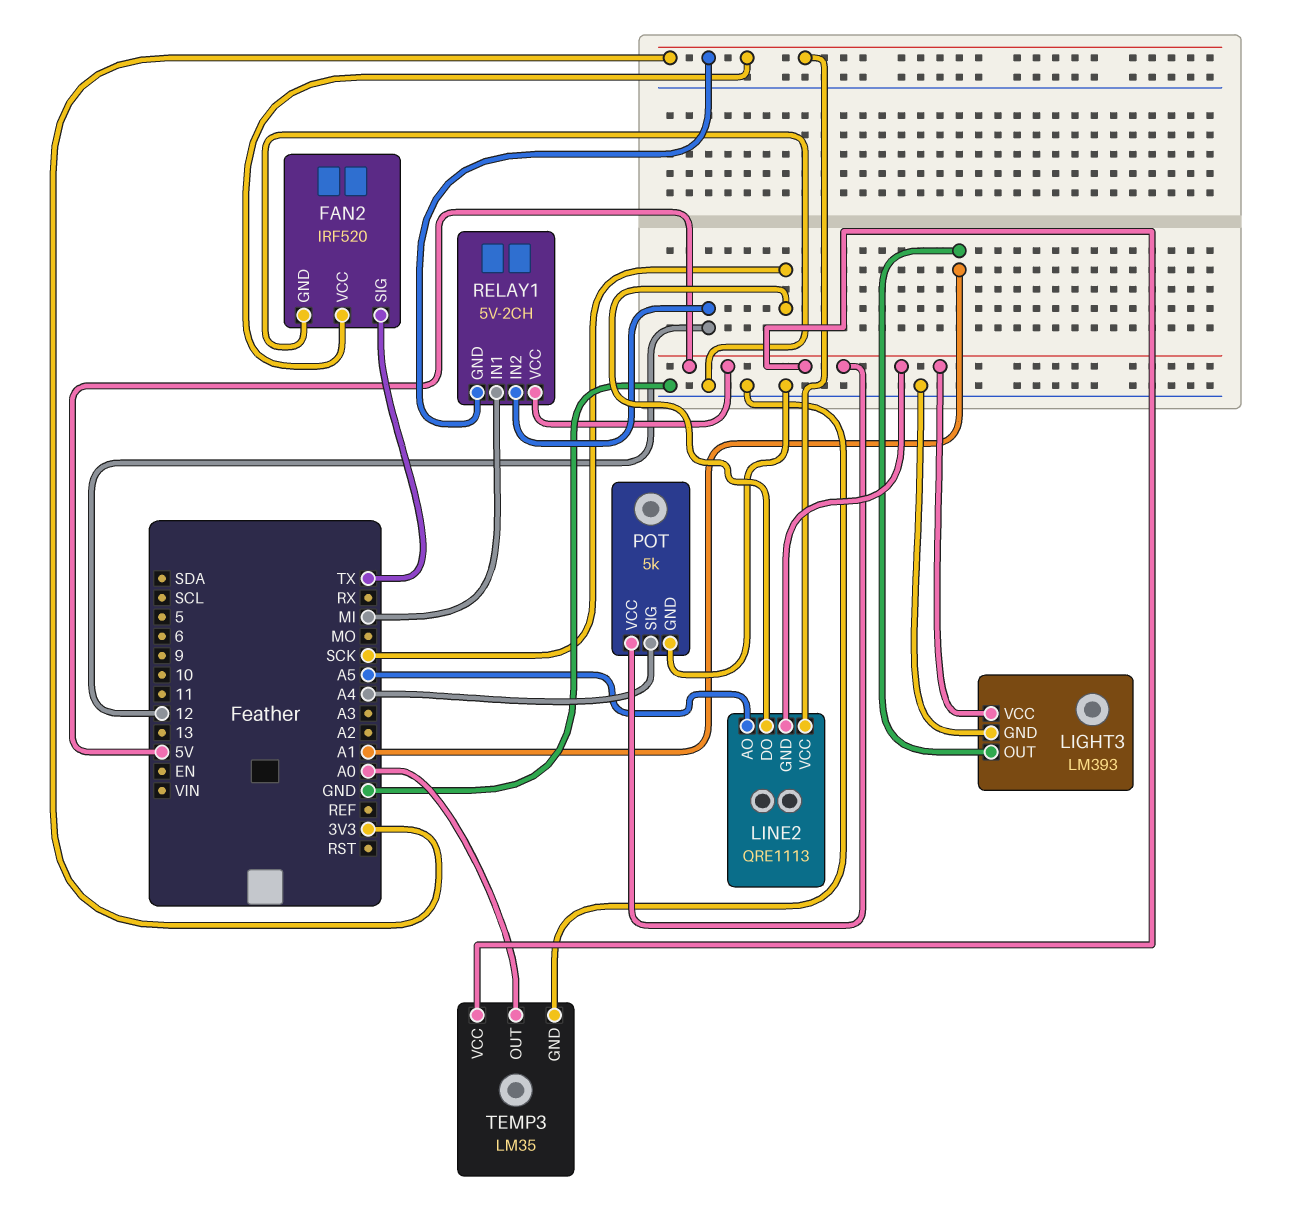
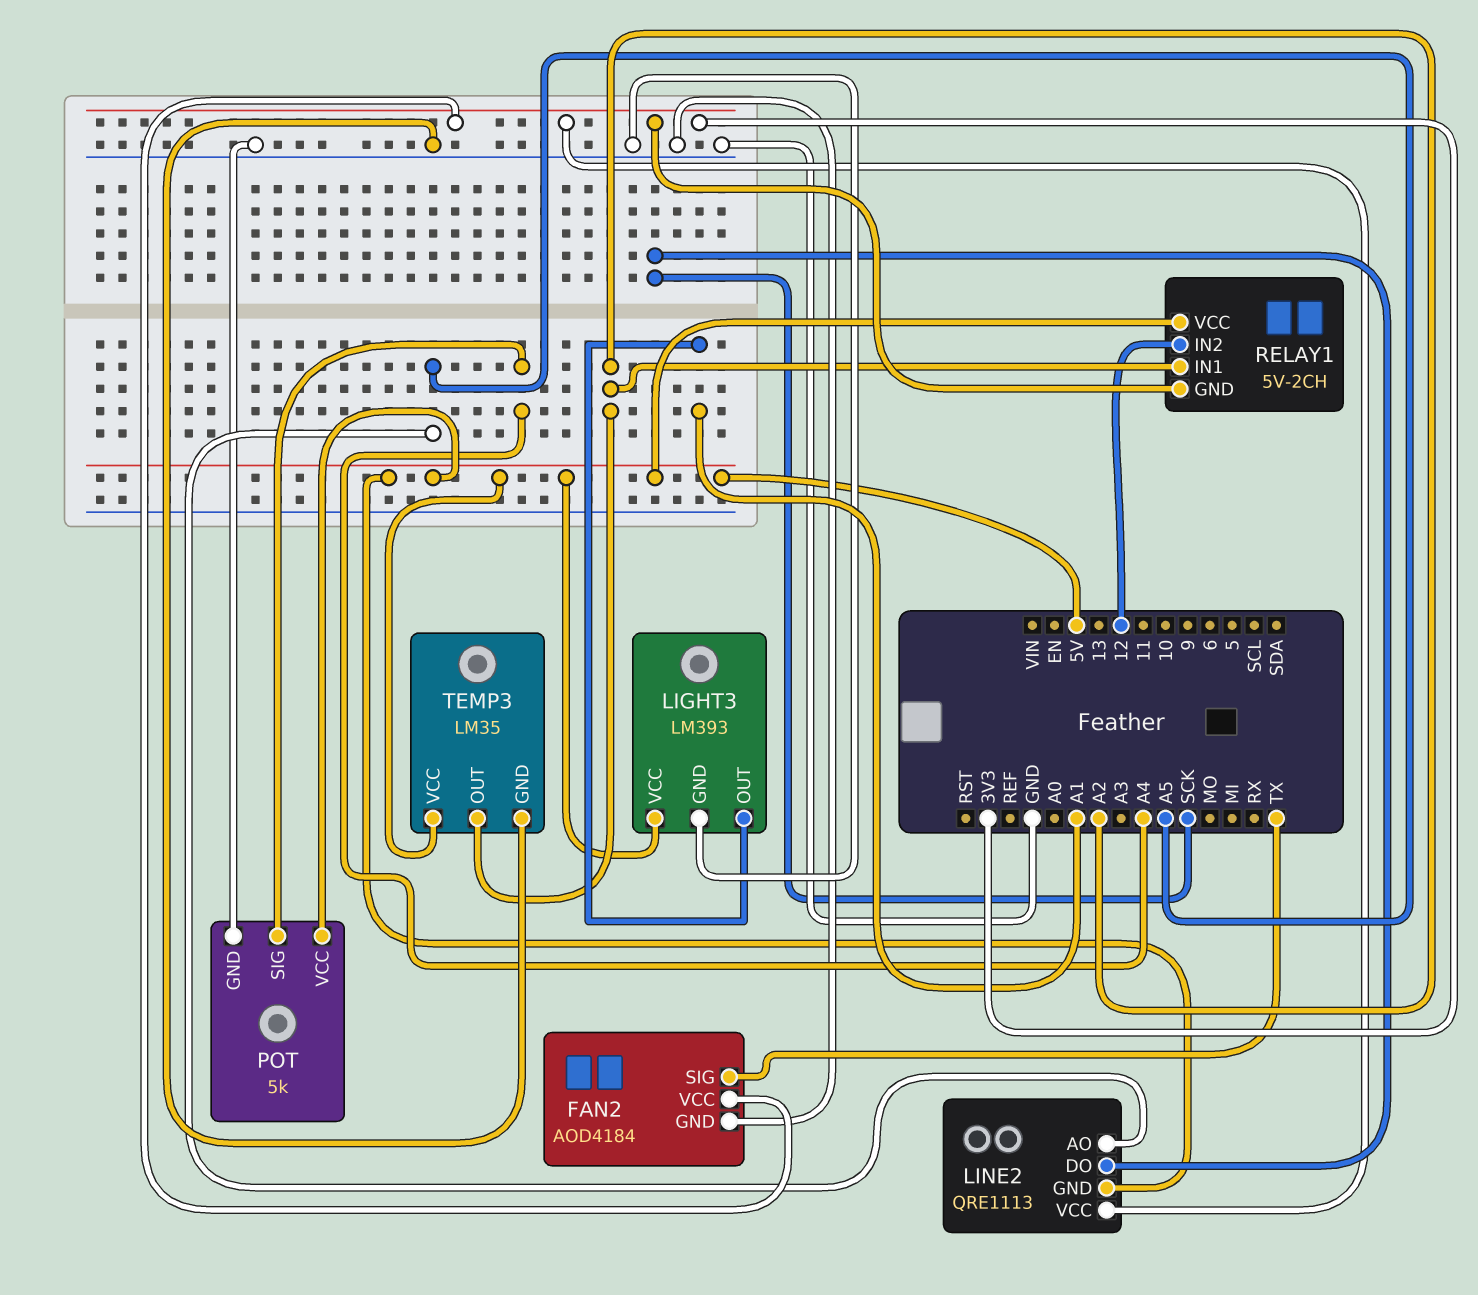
FAN2: IRF520 -> AOD4184
RELAY1 pin IN1: MI -> A2
TEMP3 pin OUT: A0 -> A2

